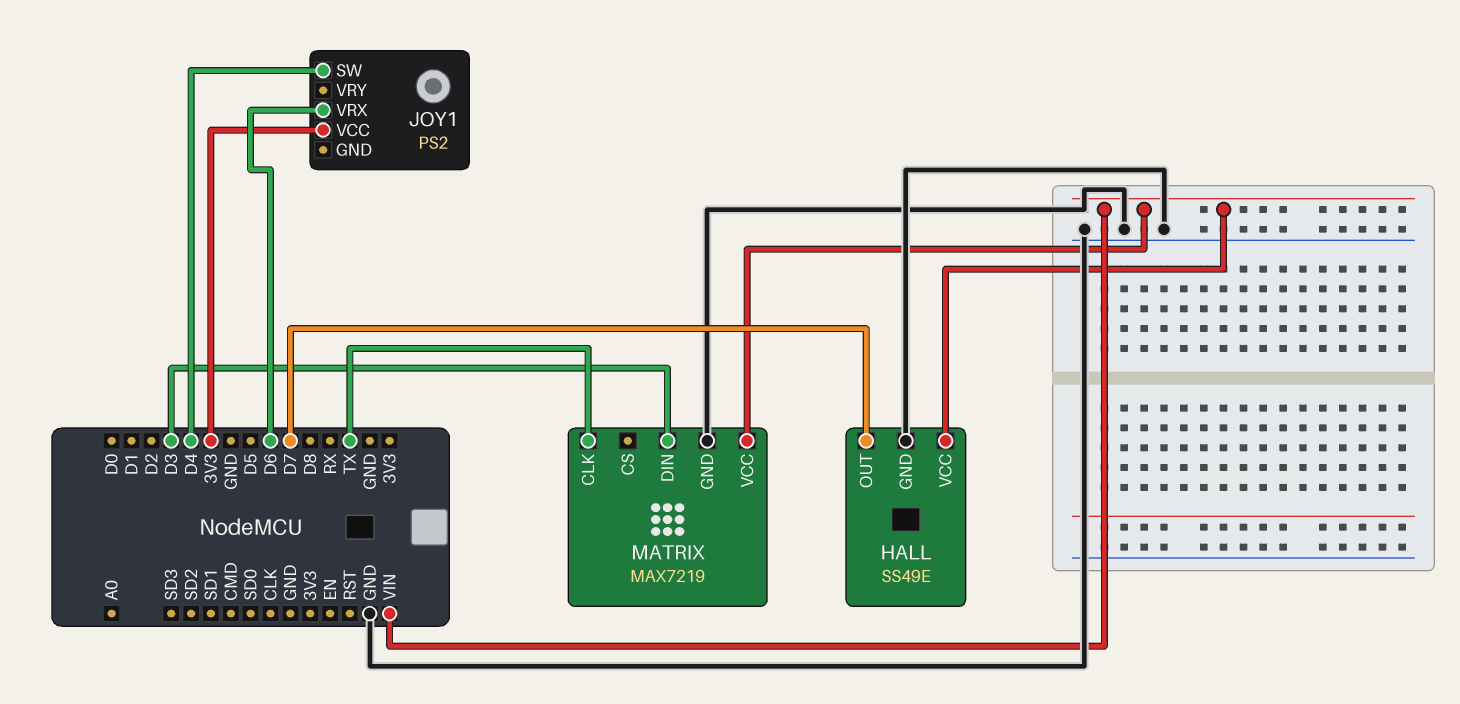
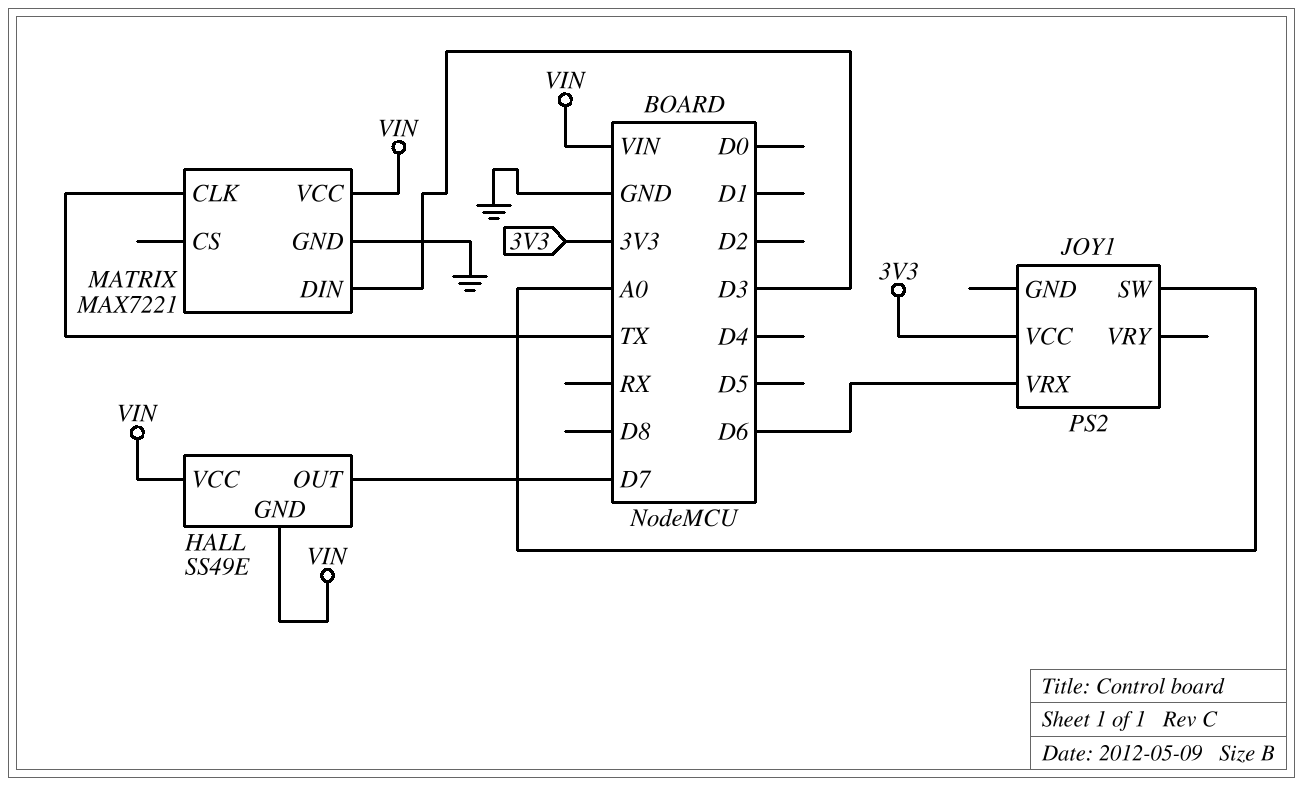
HALL pin GND: GND -> VIN
JOY1 pin SW: D4 -> A0
MATRIX: MAX7219 -> MAX7221

